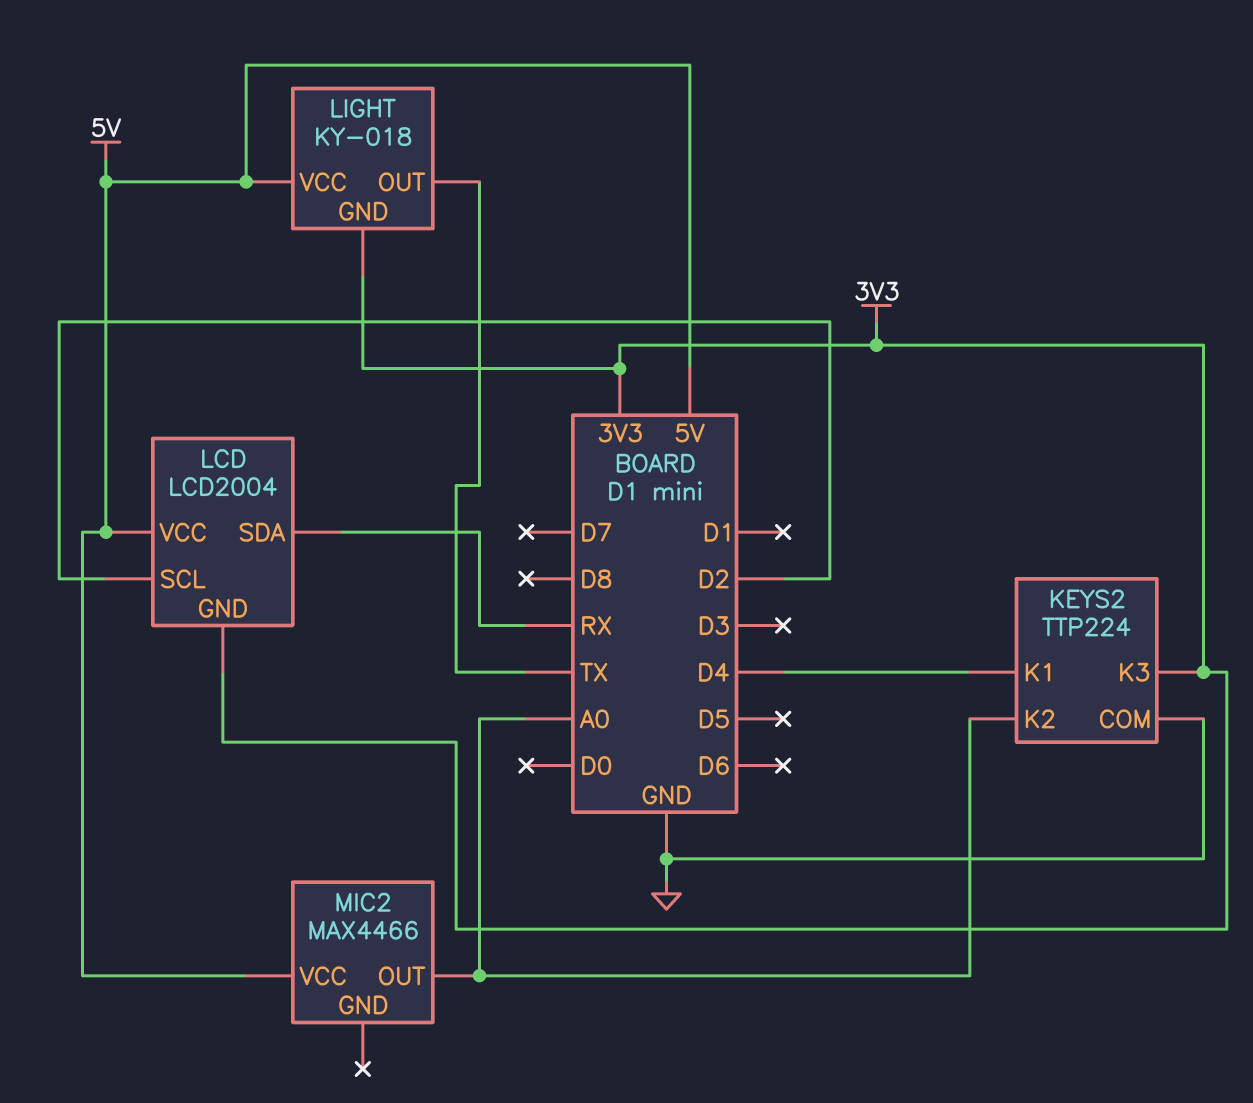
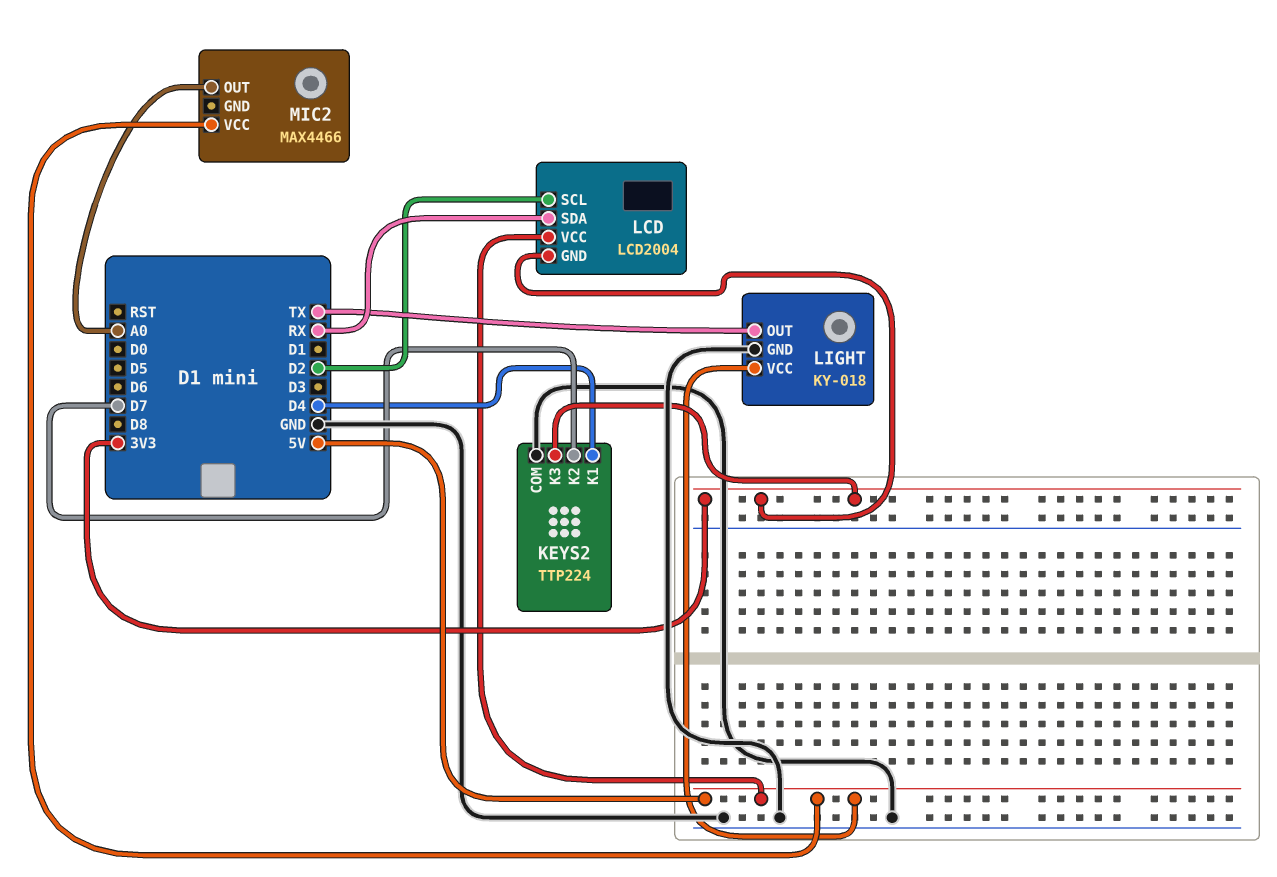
KEYS2 pin K2: A0 -> D7
LIGHT pin GND: 3V3 -> GND

